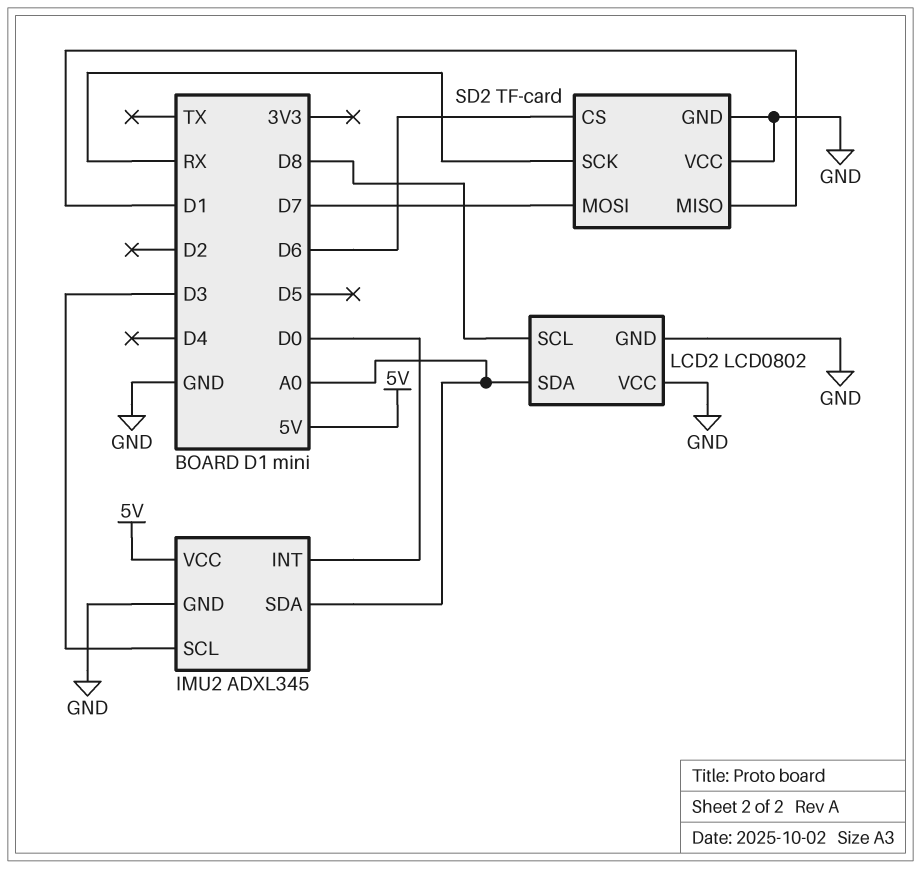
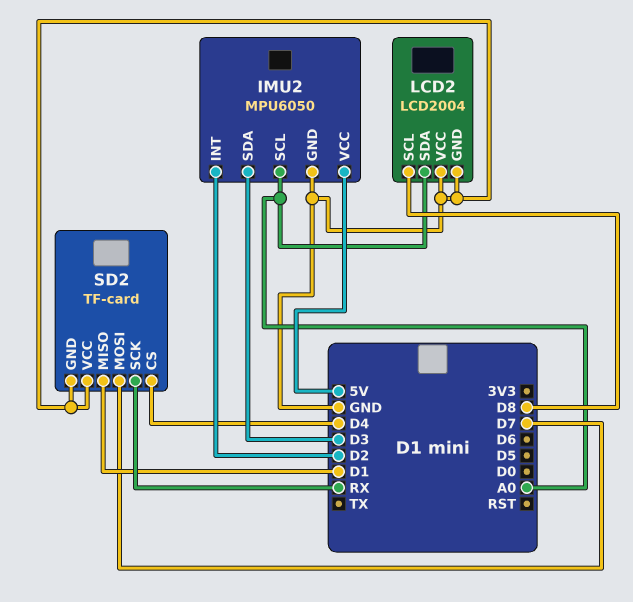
IMU2: ADXL345 -> MPU6050
IMU2 pin INT: D0 -> D2
IMU2 pin SCL: D3 -> A0
IMU2 pin SDA: A0 -> D3
LCD2: LCD0802 -> LCD2004
SD2 pin CS: D6 -> D4

